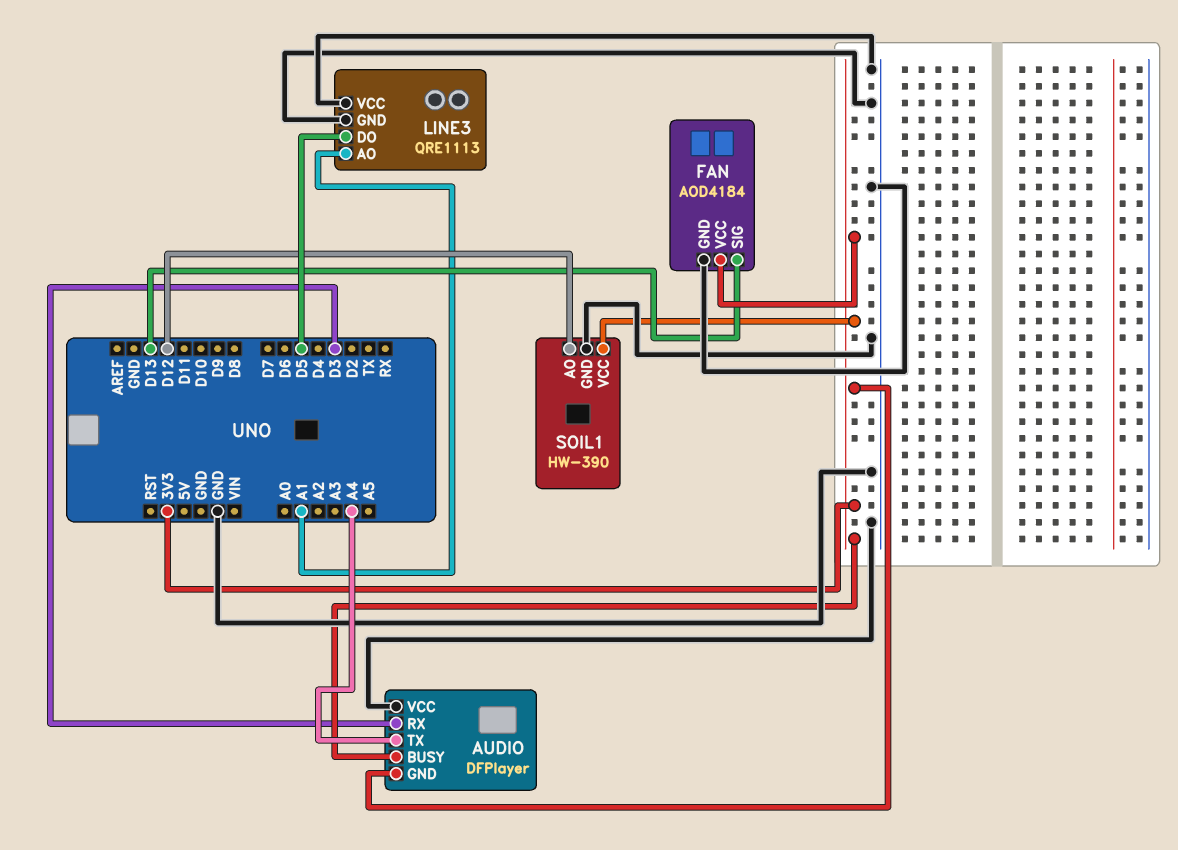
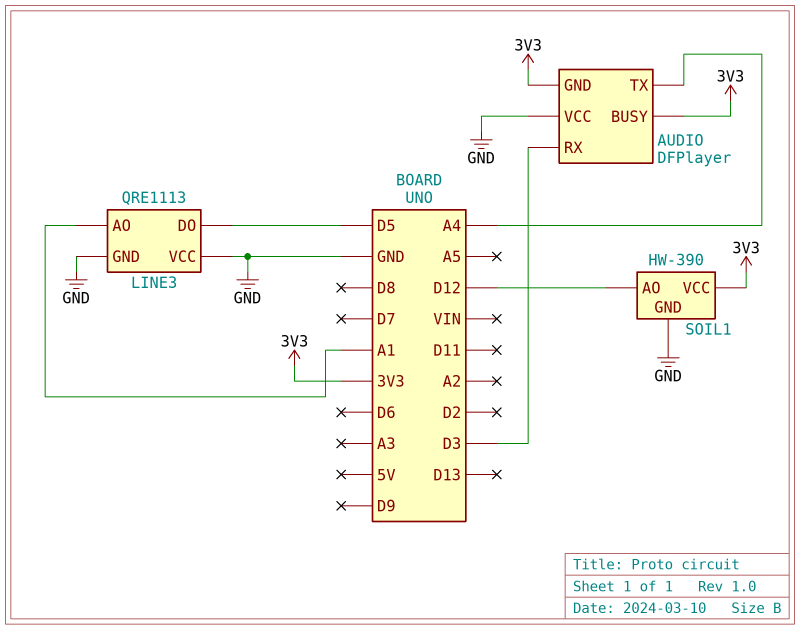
FAN: AOD4184 -> none
FAN pin GND: GND -> none
FAN pin SIG: D13 -> none
FAN pin VCC: 3V3 -> none

